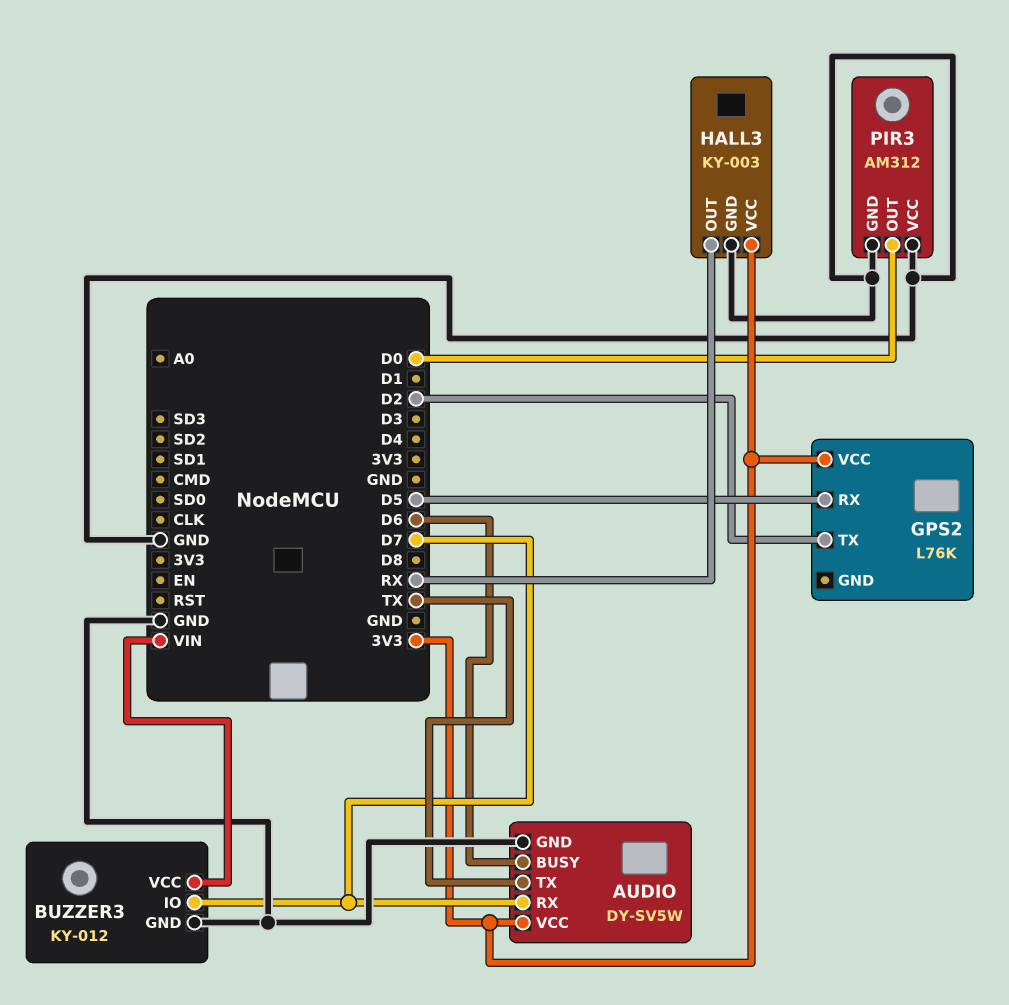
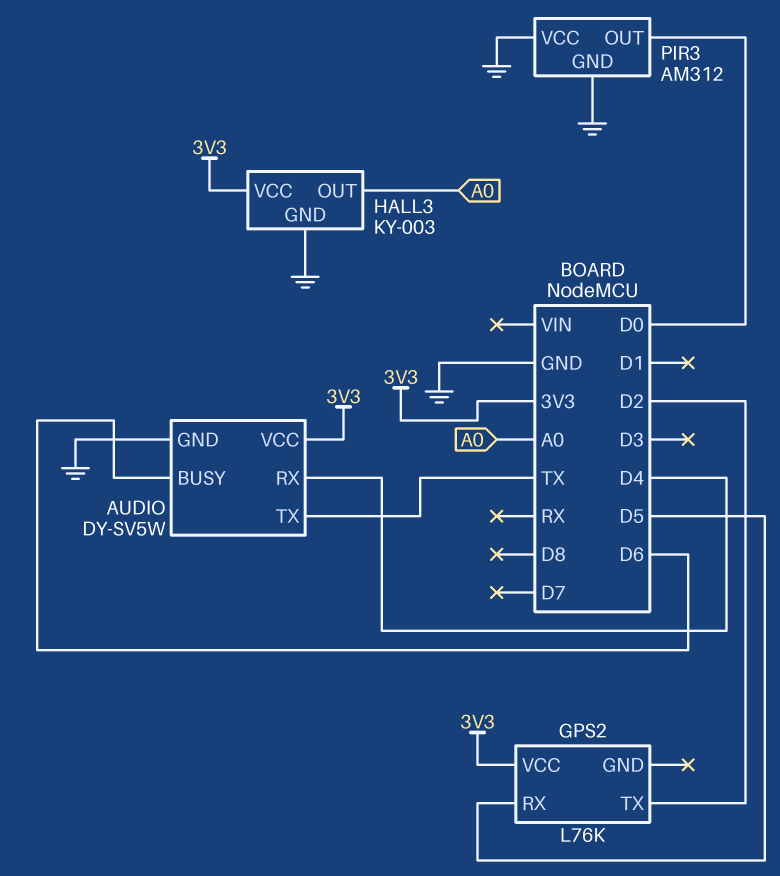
AUDIO pin RX: D7 -> D4
BUZZER3: KY-012 -> none
BUZZER3 pin GND: GND -> none
BUZZER3 pin IO: D7 -> none
BUZZER3 pin VCC: VIN -> none
HALL3 pin OUT: RX -> A0

